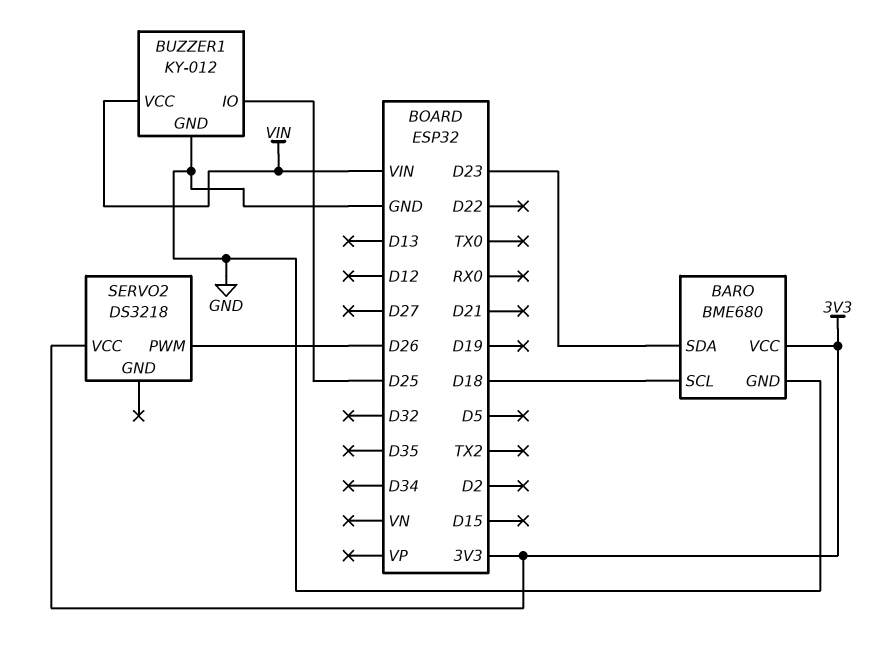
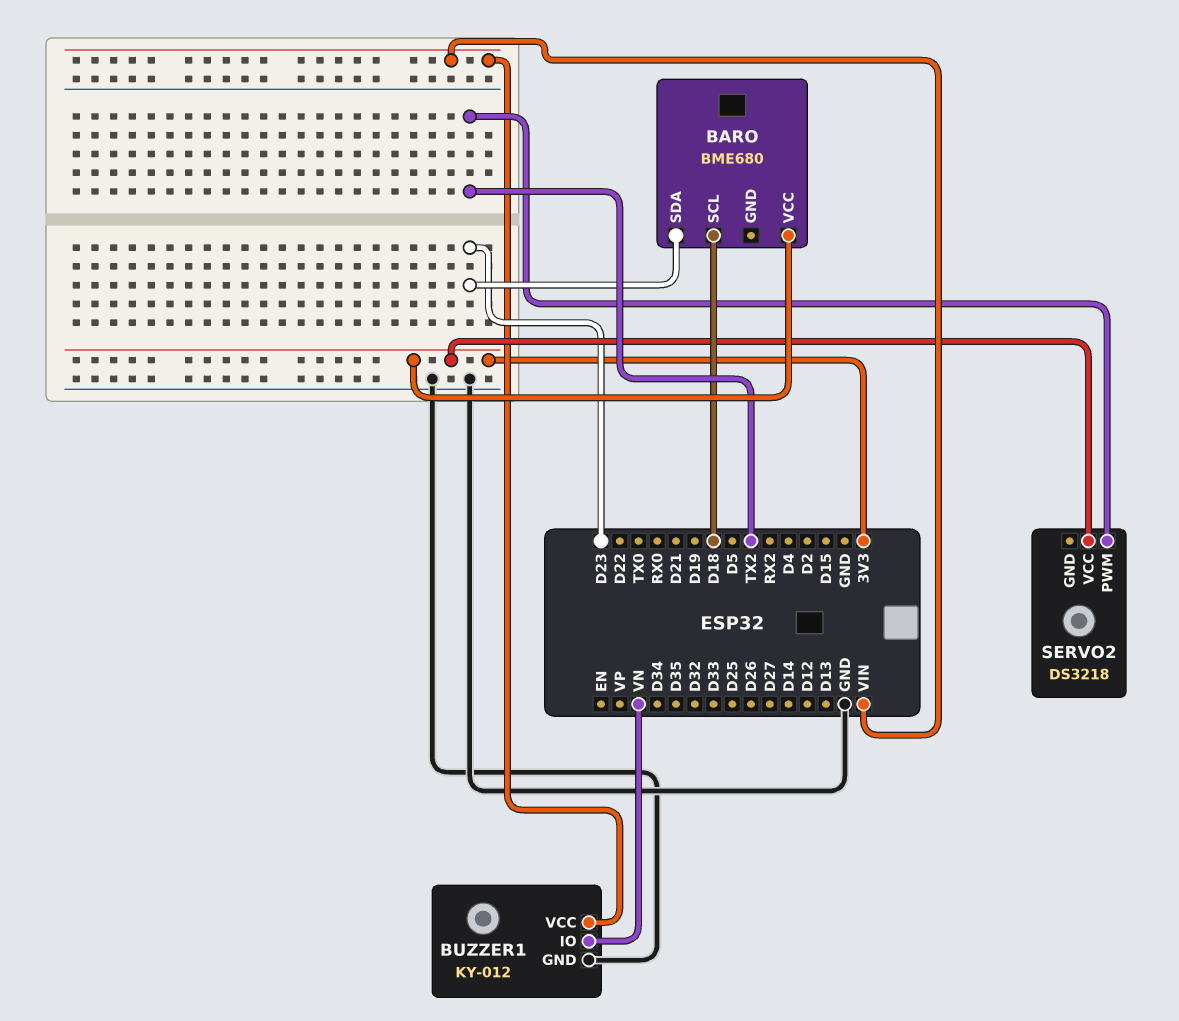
BARO pin GND: GND -> none
BUZZER1 pin IO: D25 -> VN
SERVO2 pin PWM: D26 -> TX2

